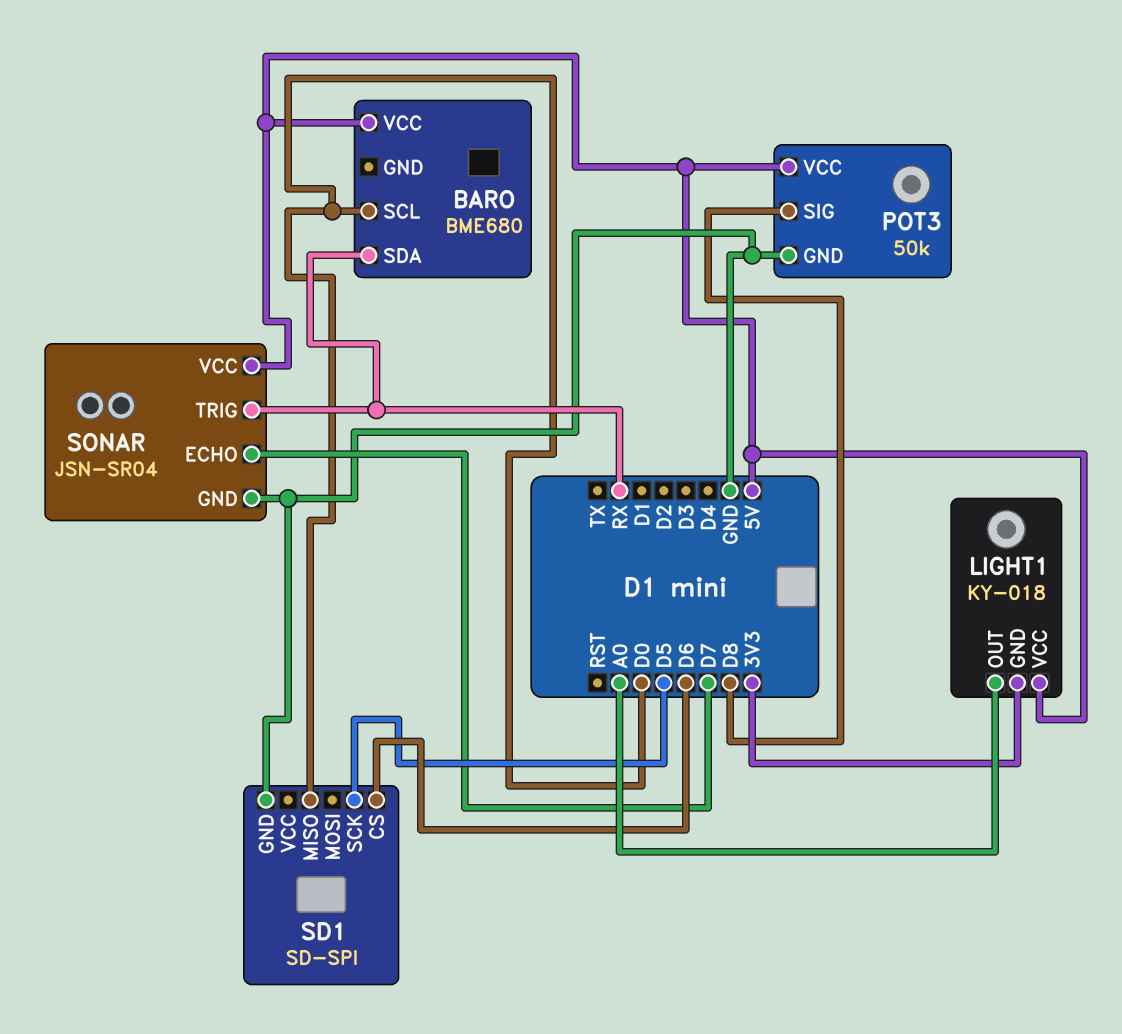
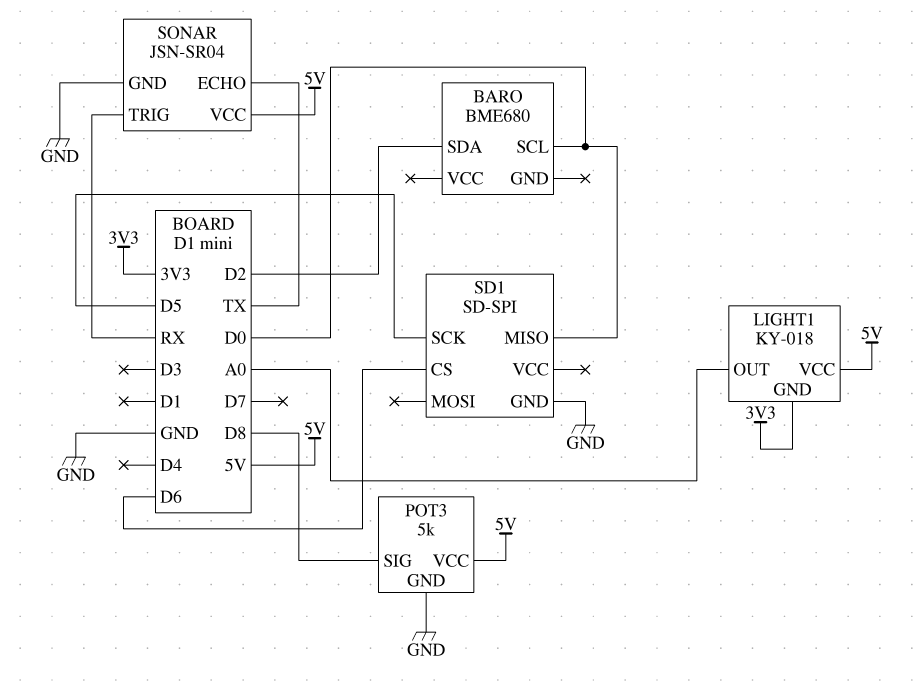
BARO pin SDA: RX -> D2
BARO pin VCC: 5V -> none
POT3: 50k -> 5k
SONAR pin ECHO: D7 -> TX

